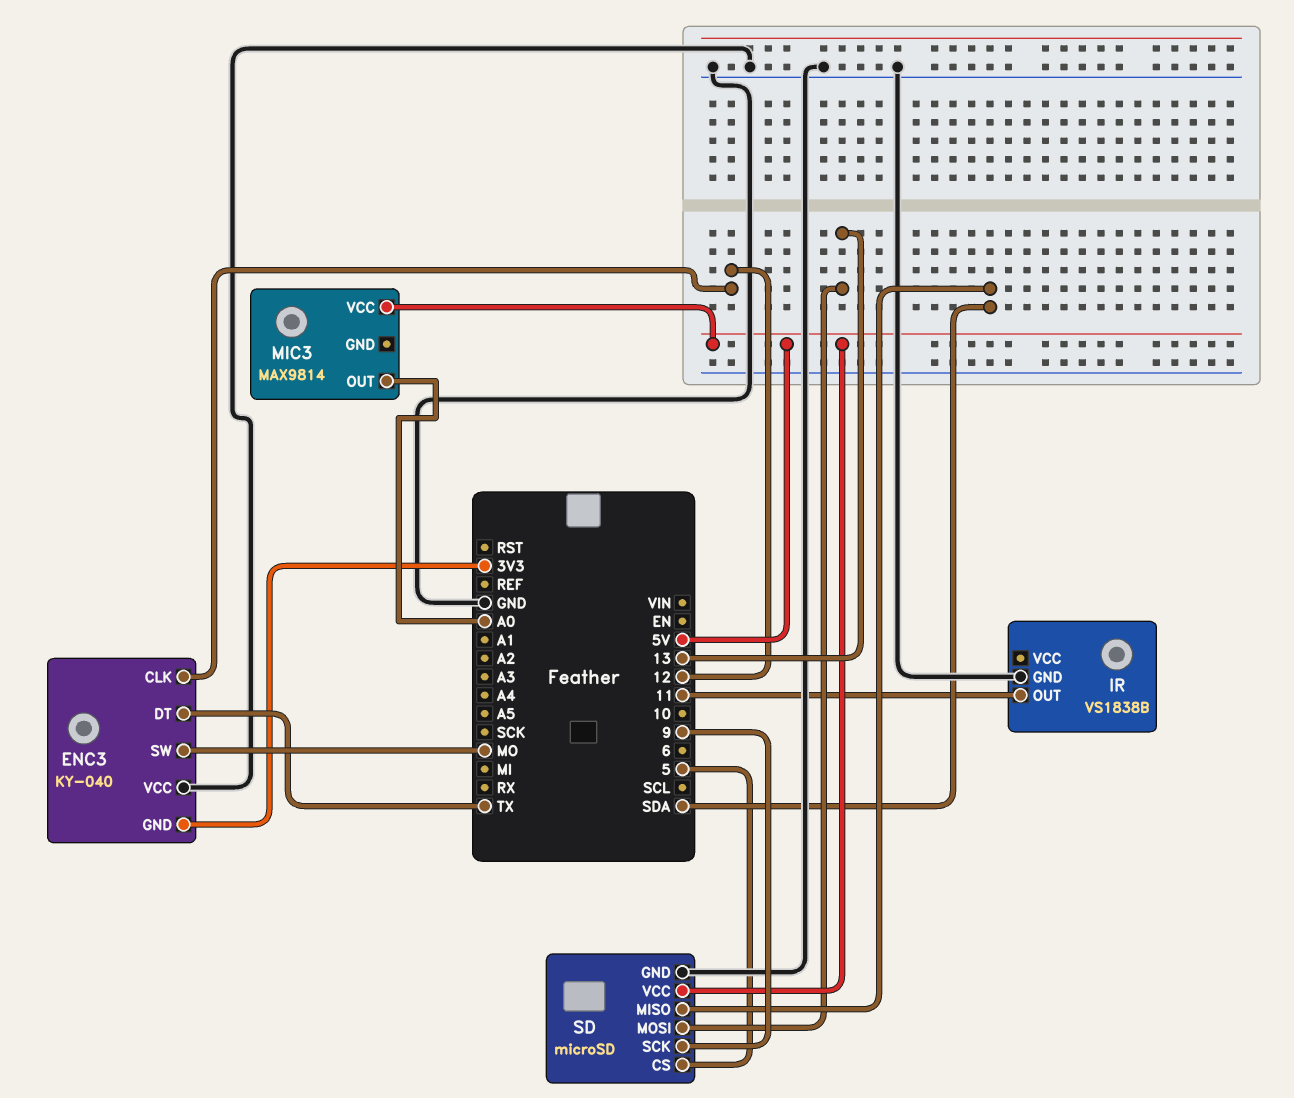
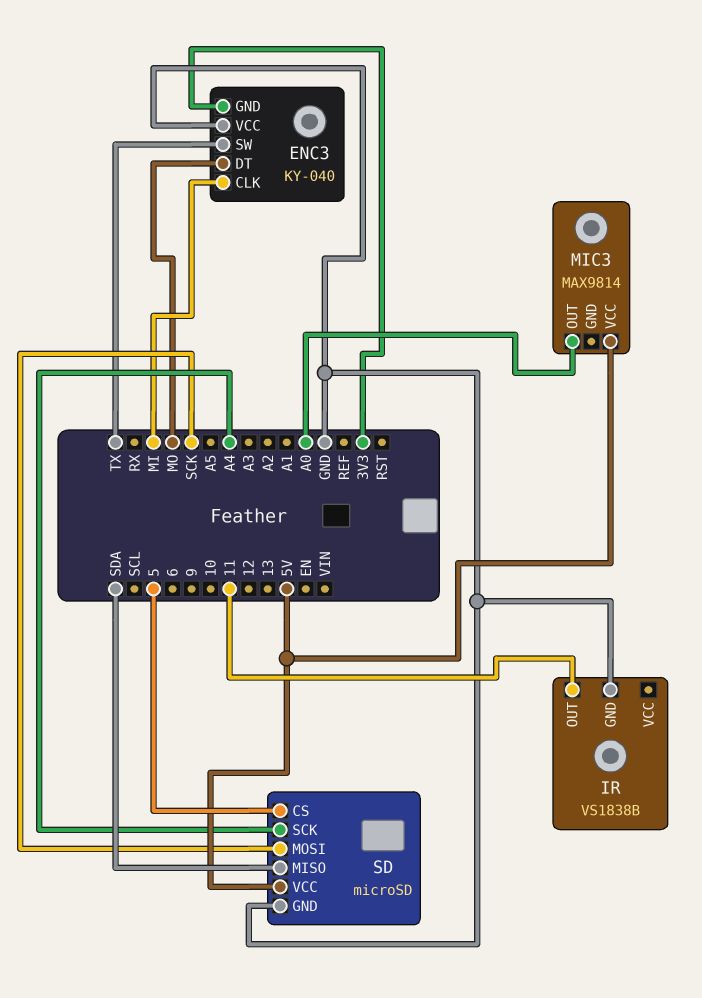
ENC3 pin CLK: 12 -> MI
ENC3 pin DT: TX -> MO
ENC3 pin SW: MO -> TX
SD pin MOSI: 13 -> SCK
SD pin SCK: 9 -> A4

